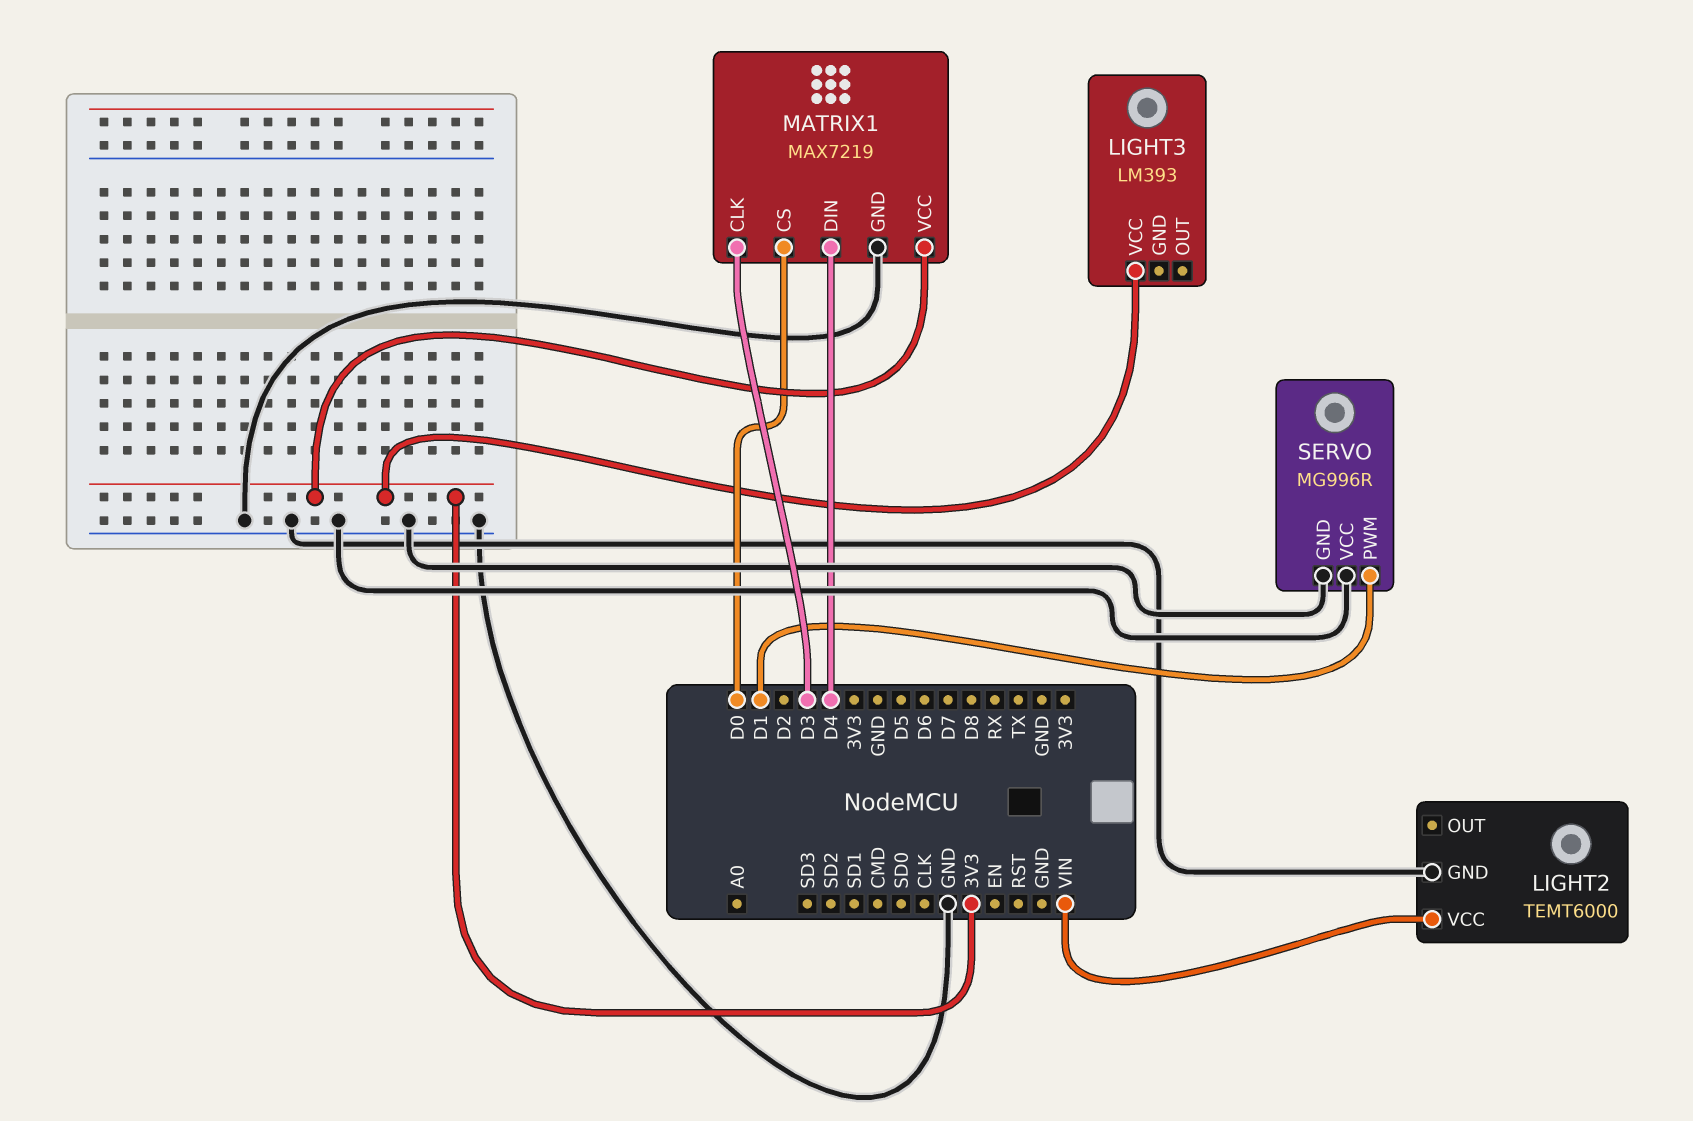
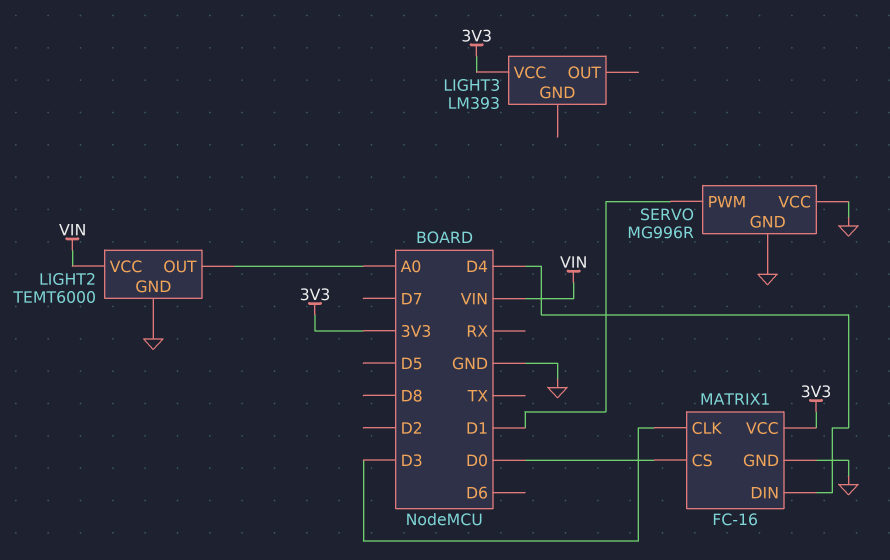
LIGHT2 pin OUT: none -> A0
MATRIX1: MAX7219 -> FC-16

